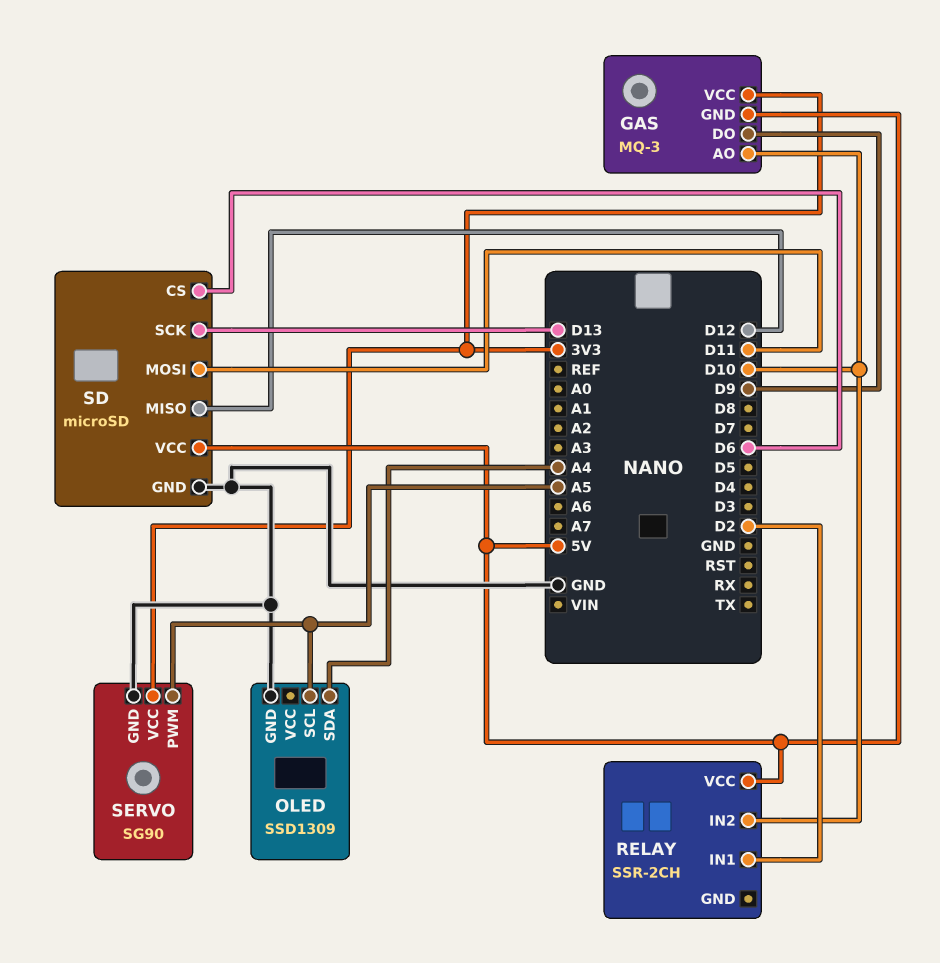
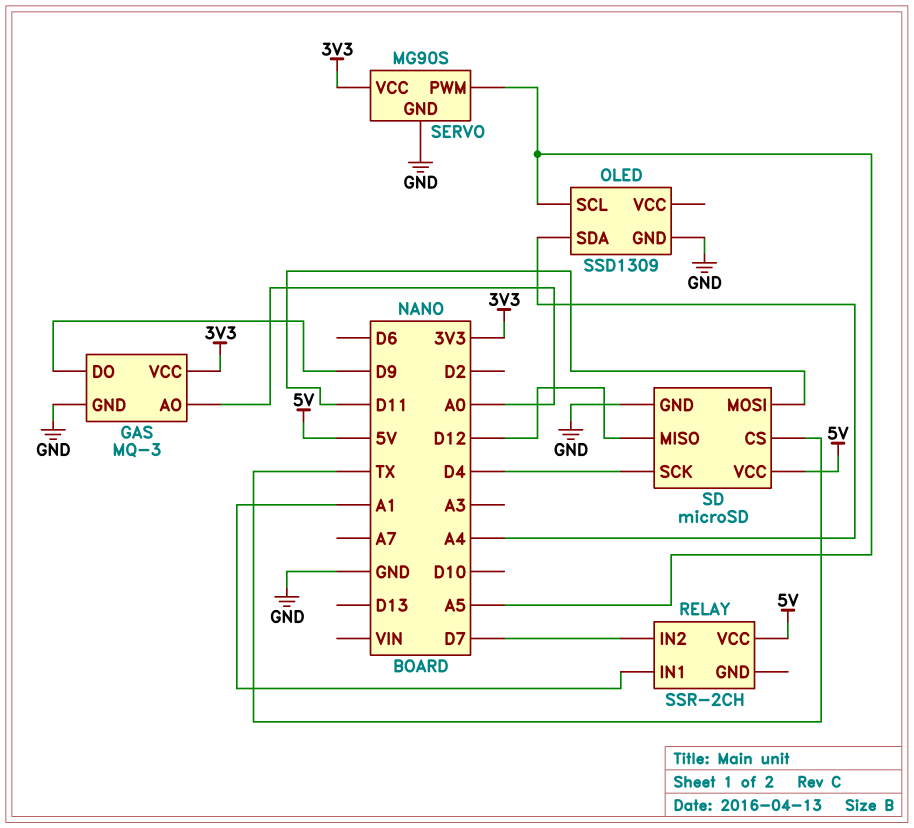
GAS pin AO: D10 -> A0
GAS pin GND: 5V -> GND
RELAY pin IN1: D2 -> A1
RELAY pin IN2: D10 -> D7
SD pin CS: D6 -> TX
SD pin SCK: D13 -> D4
SERVO: SG90 -> MG90S

